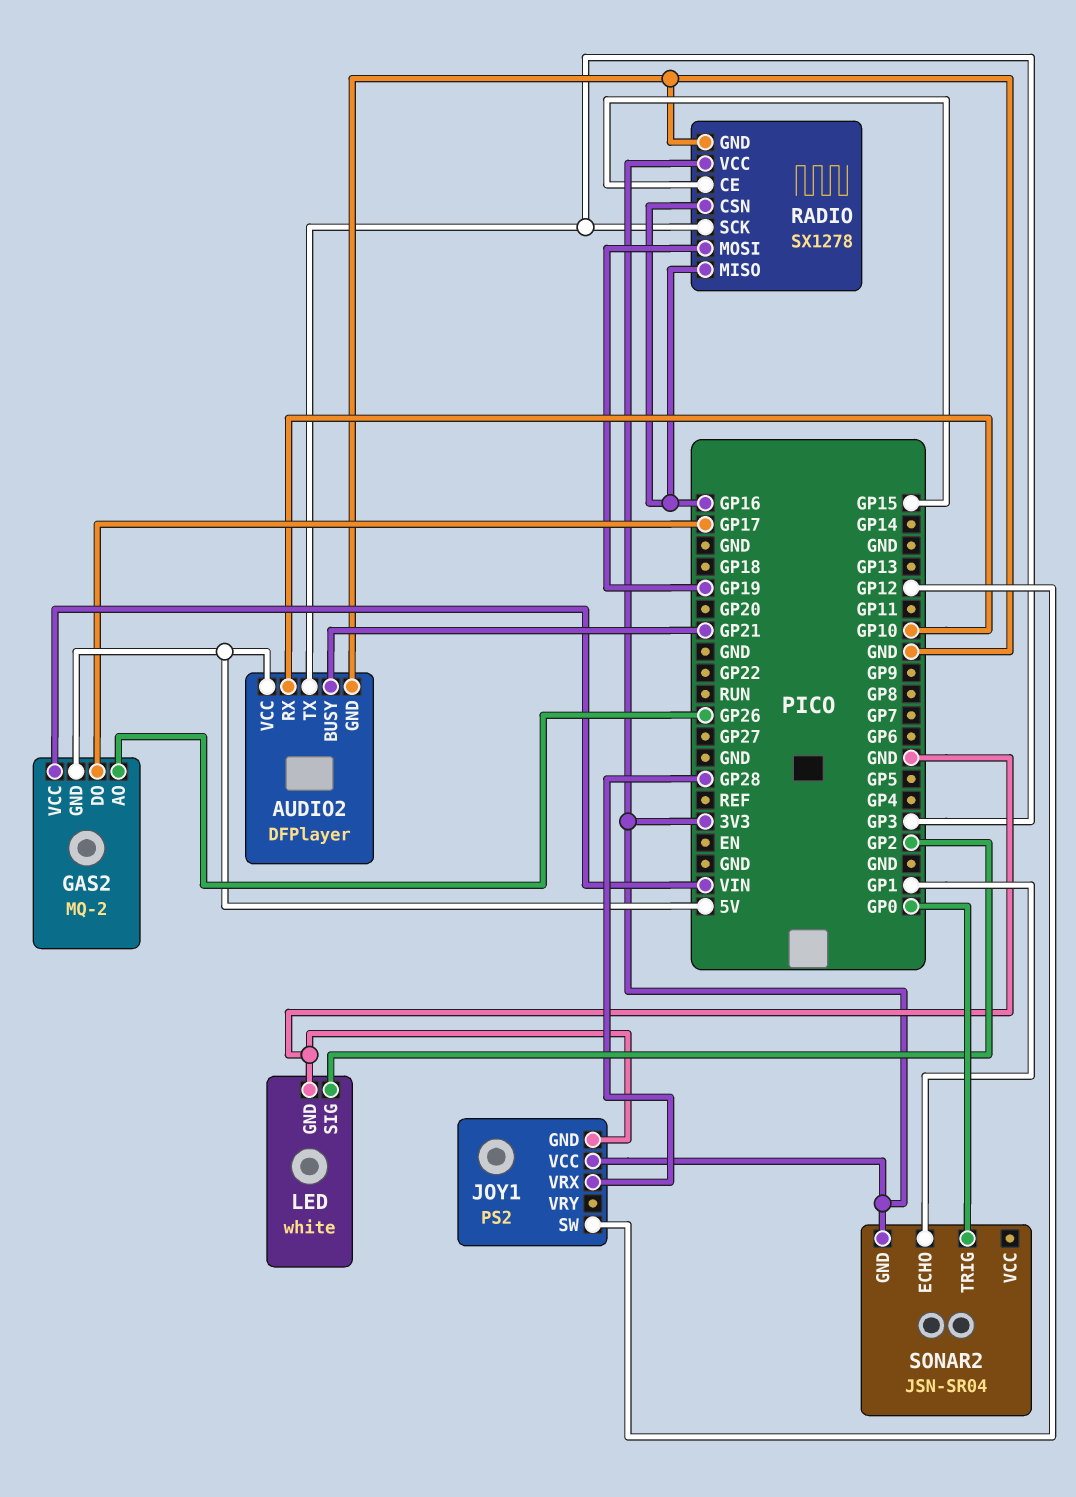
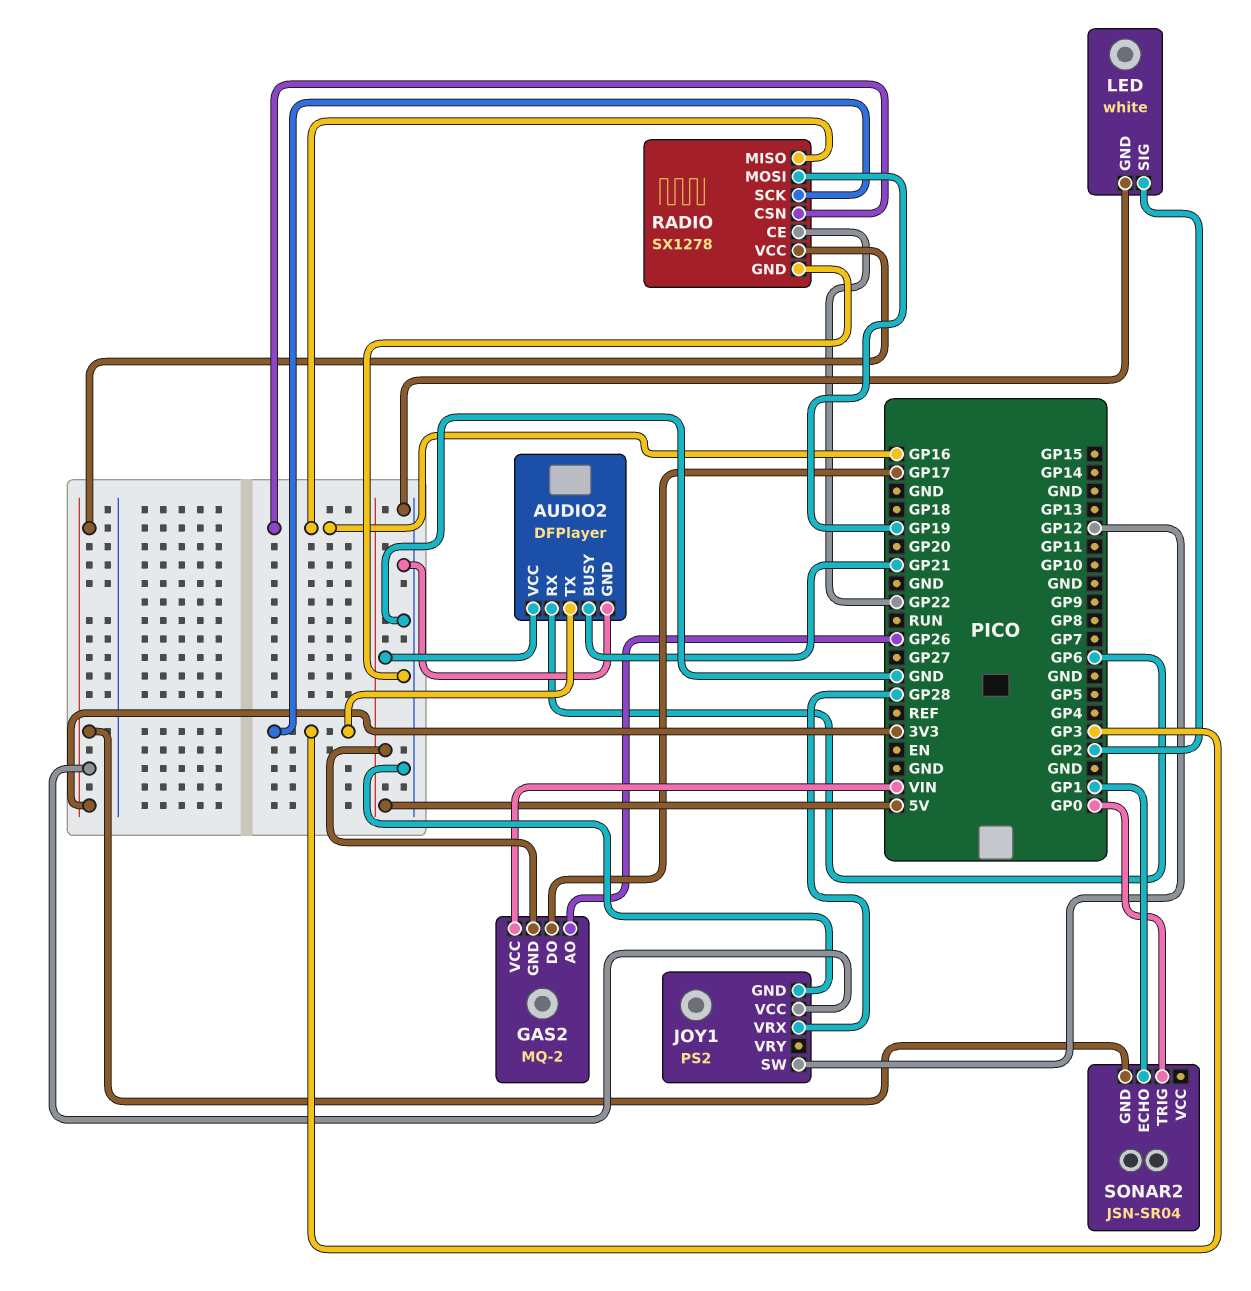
AUDIO2 pin RX: GP10 -> GP6
RADIO pin CE: GP15 -> GP22

